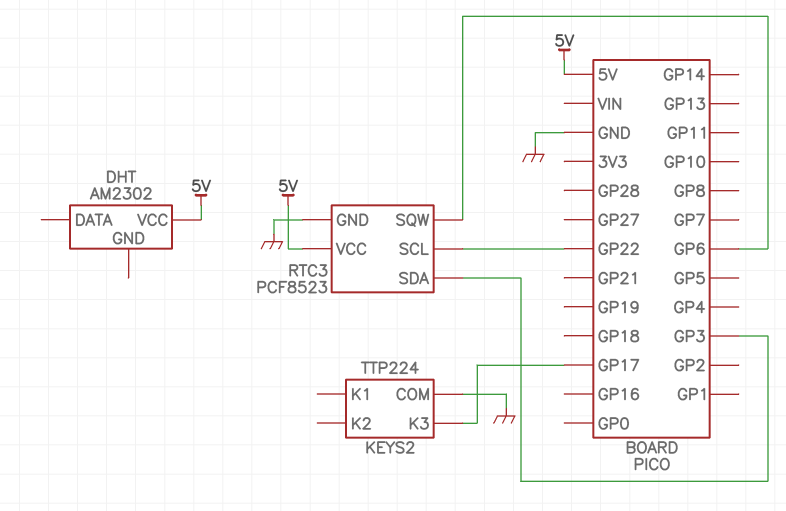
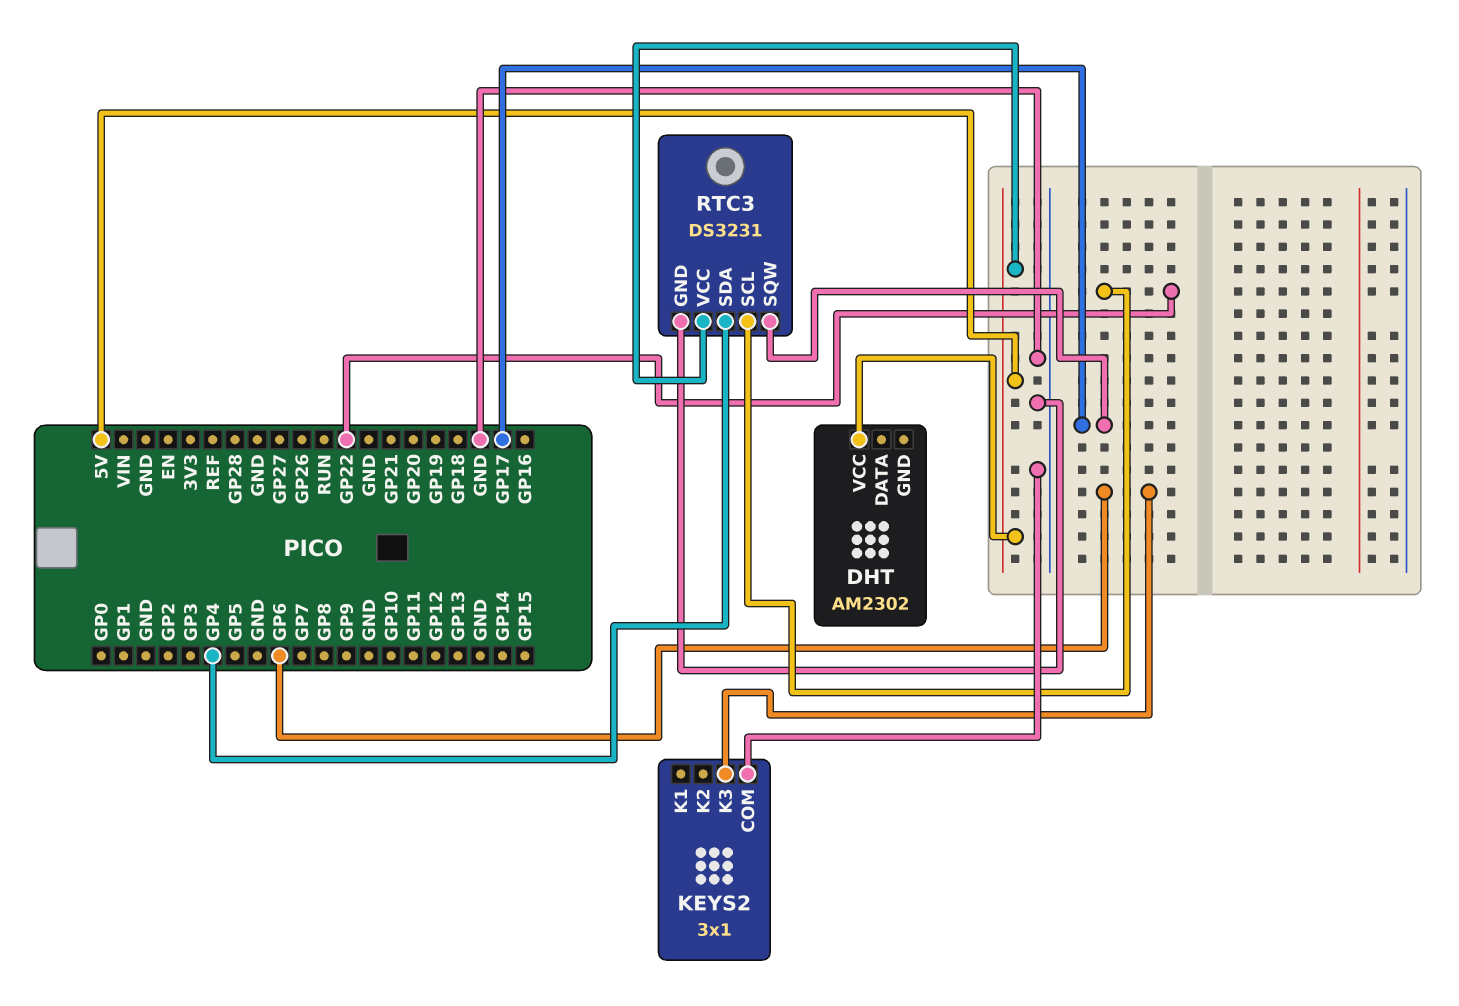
KEYS2: TTP224 -> 3x1
KEYS2 pin K3: GP17 -> GP6
RTC3: PCF8523 -> DS3231
RTC3 pin SDA: GP3 -> GP4
RTC3 pin SQW: GP6 -> GP17

